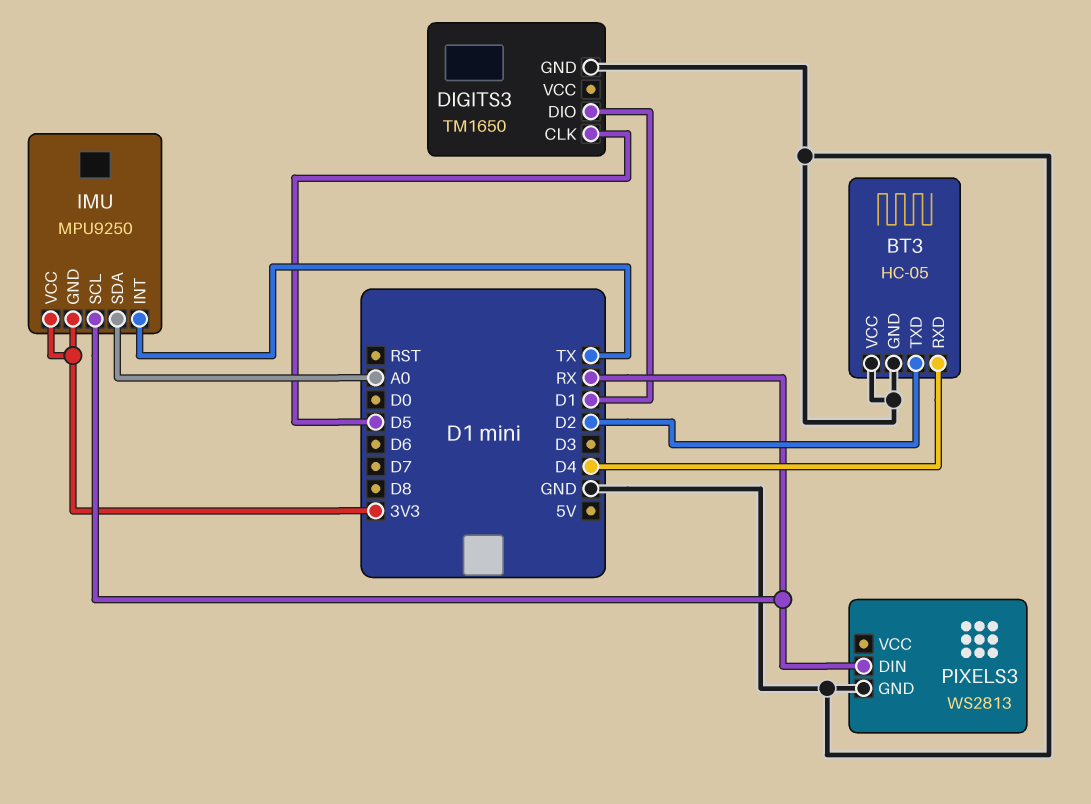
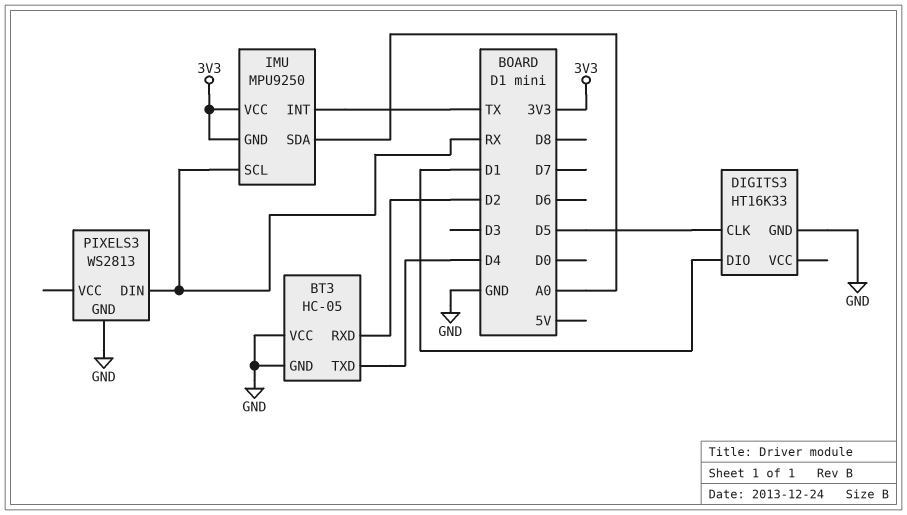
BT3 pin RXD: D4 -> D2
BT3 pin TXD: D2 -> D4
DIGITS3: TM1650 -> HT16K33

